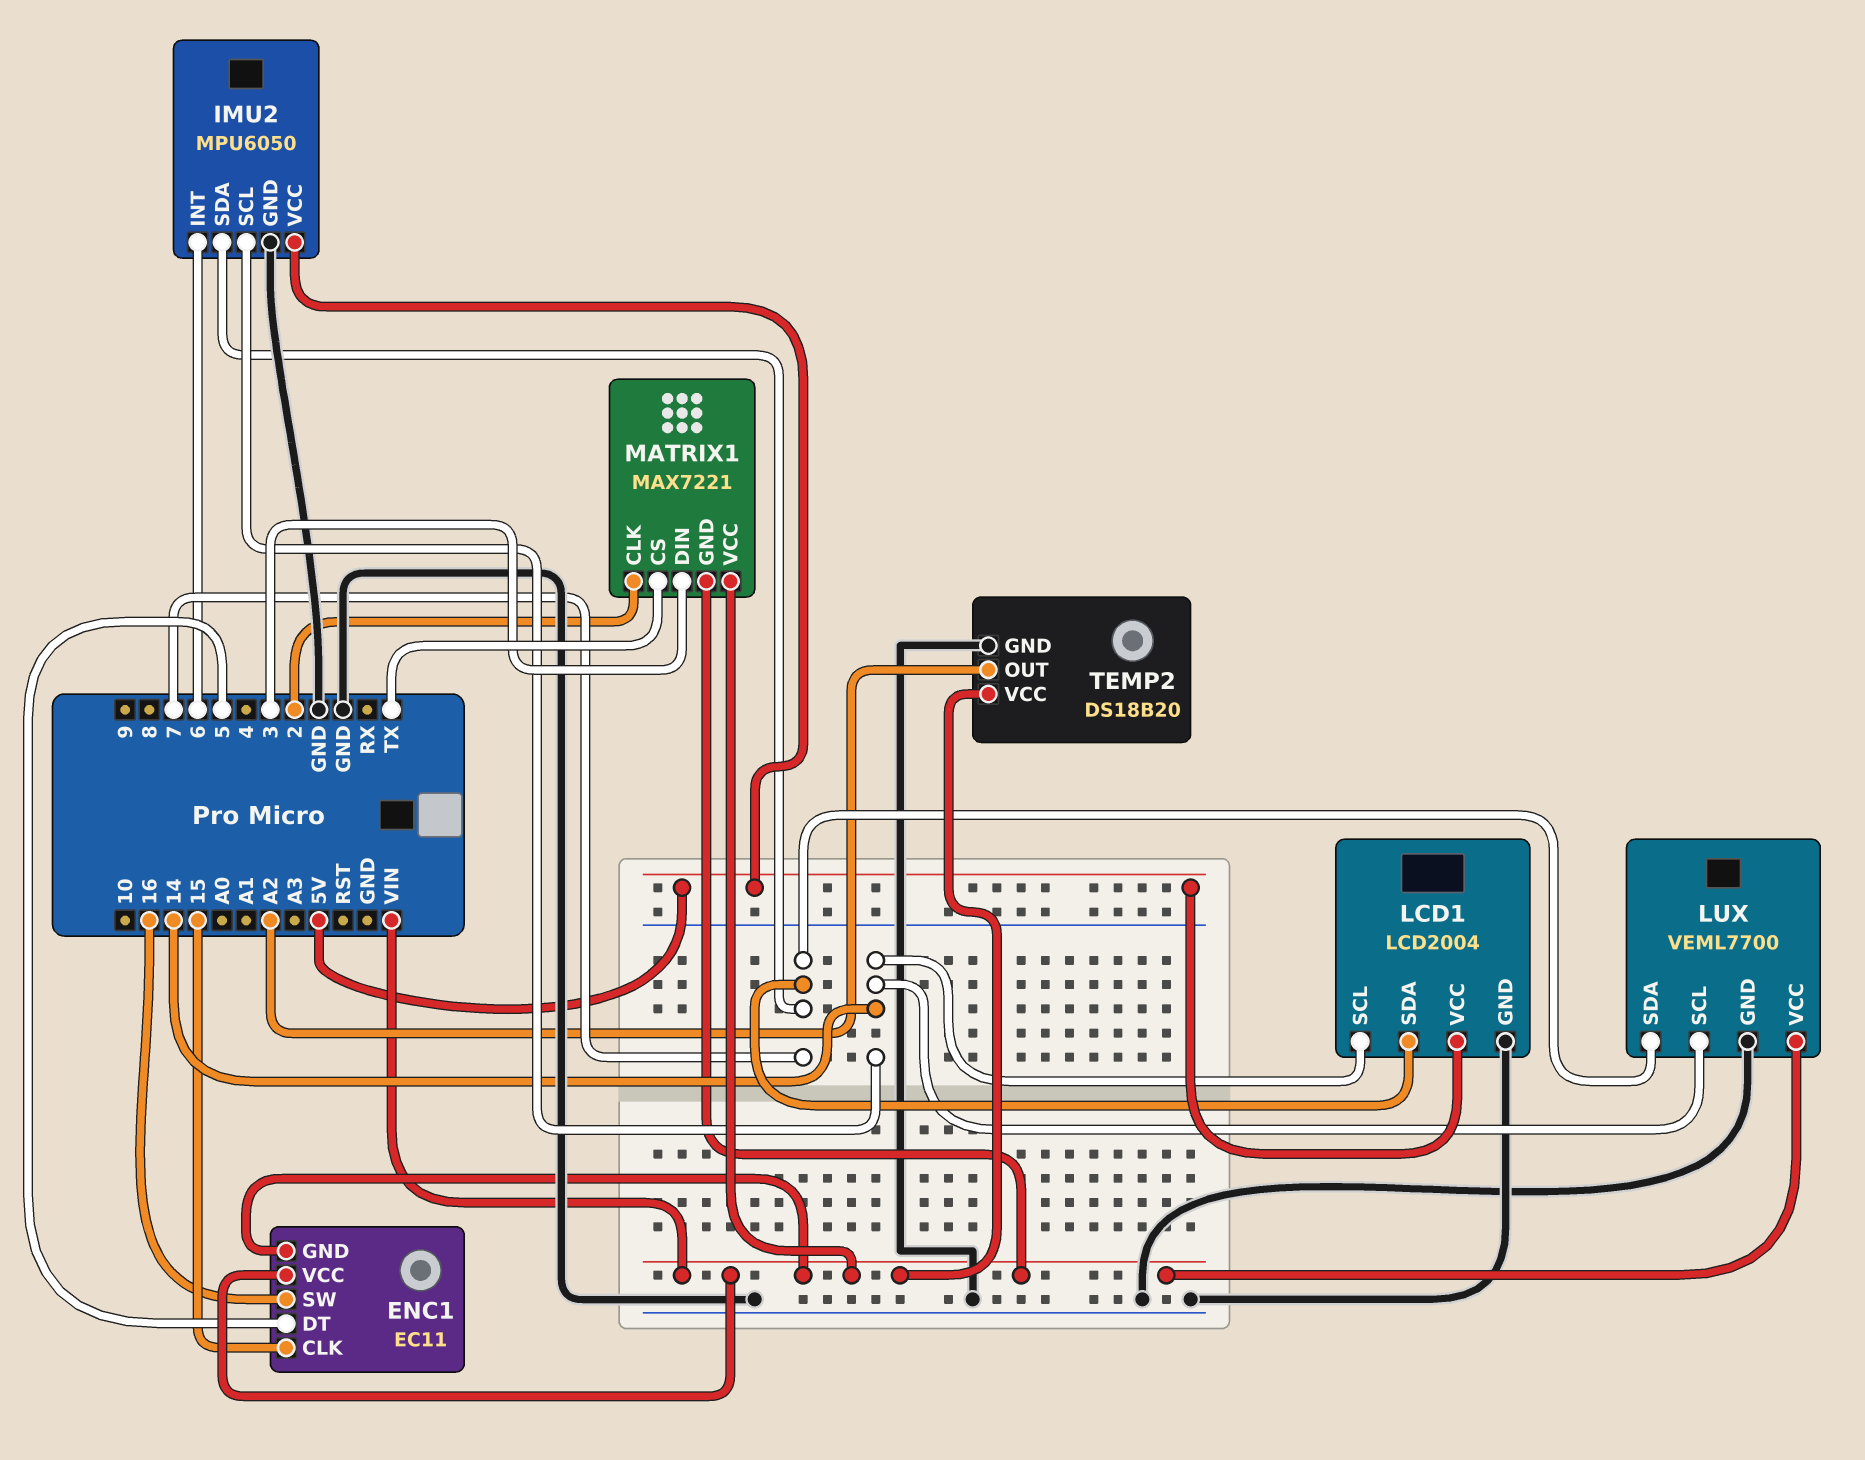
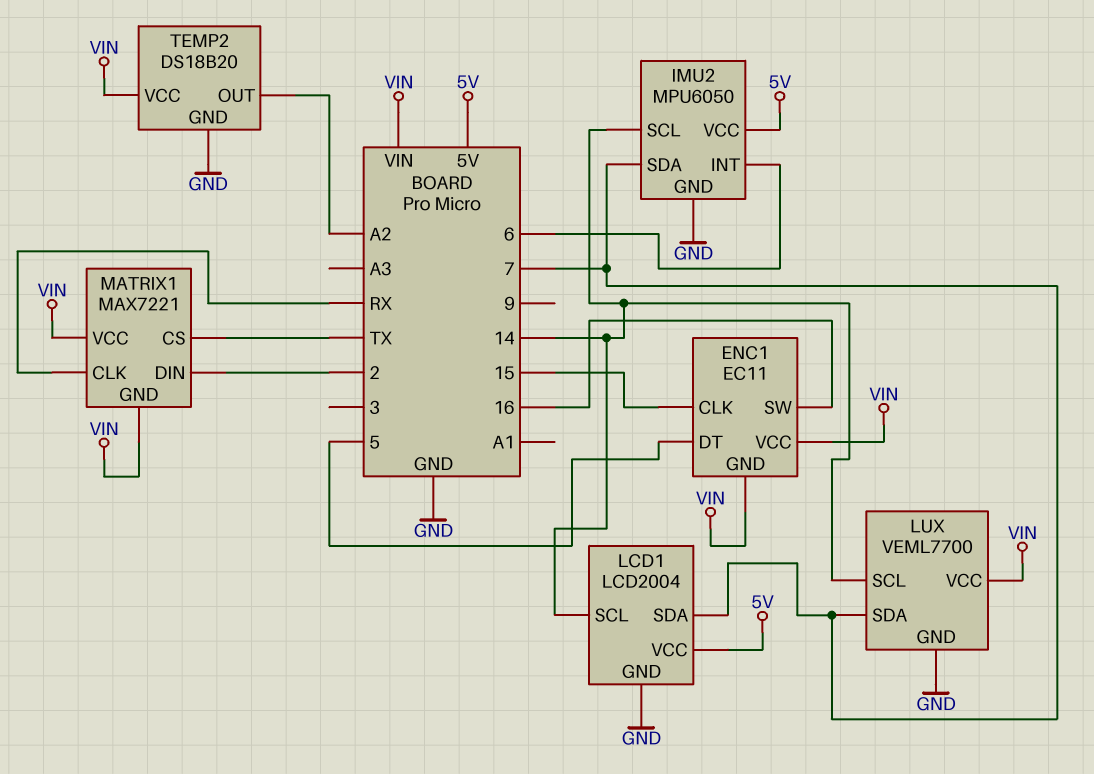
MATRIX1 pin CLK: 2 -> RX
MATRIX1 pin DIN: 3 -> 2

